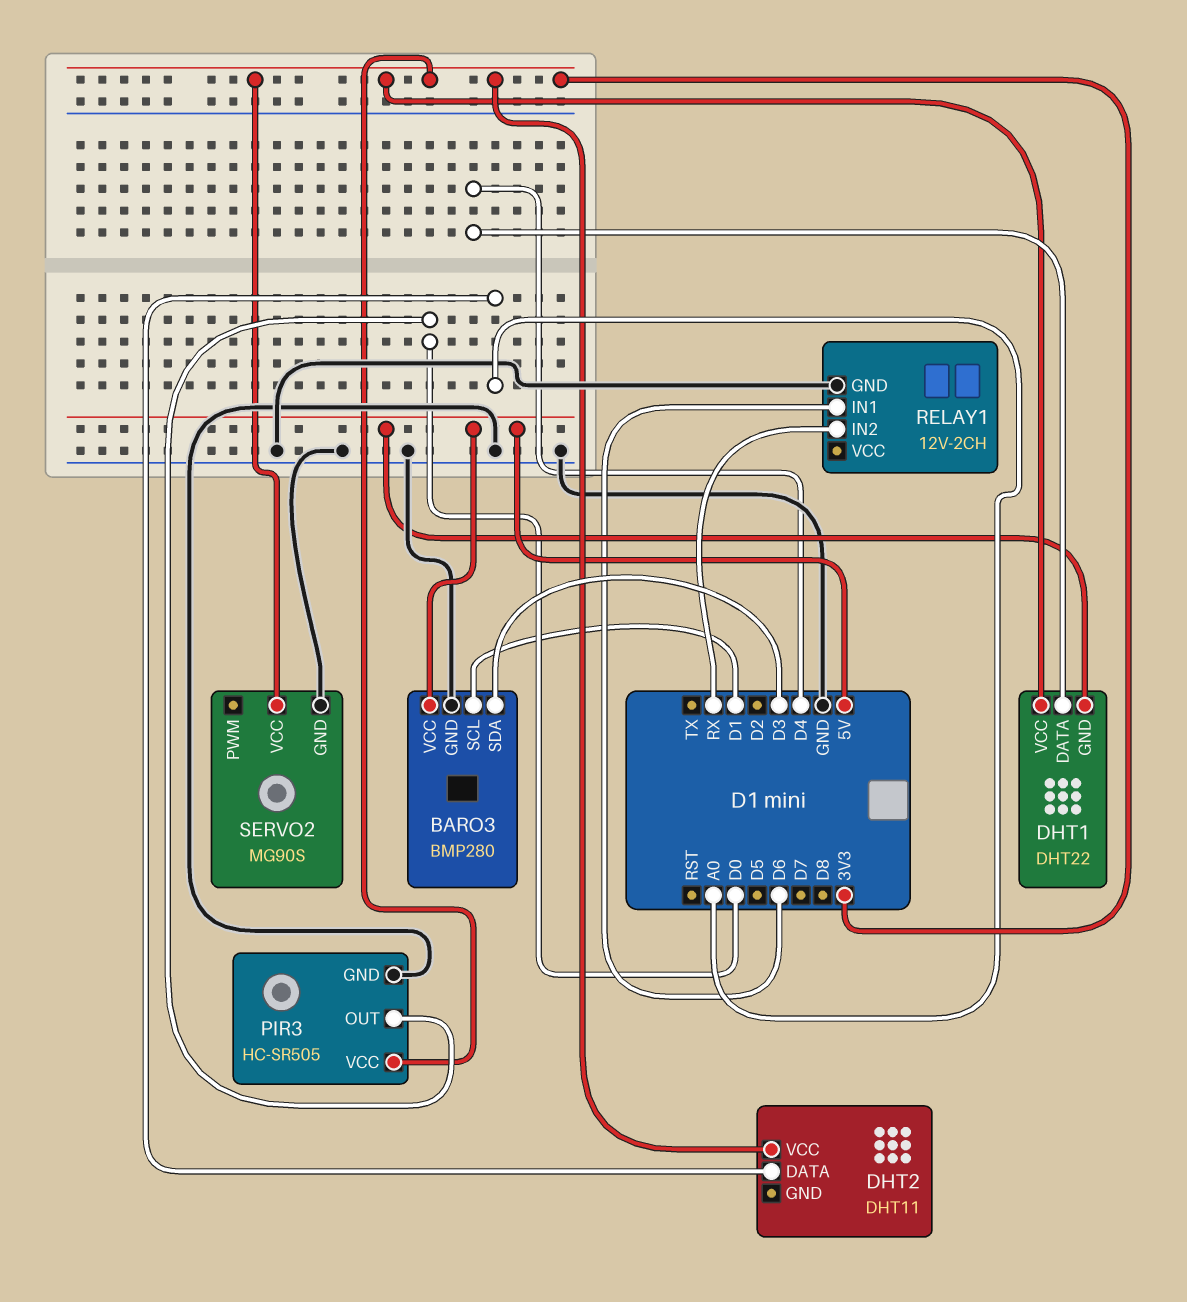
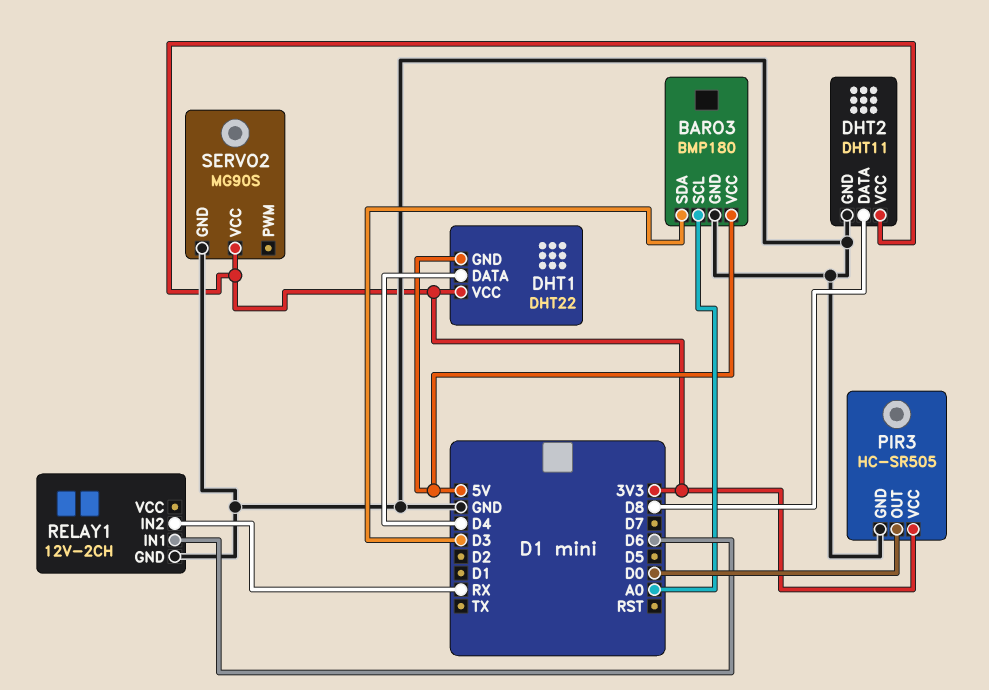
BARO3: BMP280 -> BMP180
BARO3 pin SCL: D1 -> A0
DHT2 pin DATA: A0 -> D8
DHT2 pin GND: none -> GND

